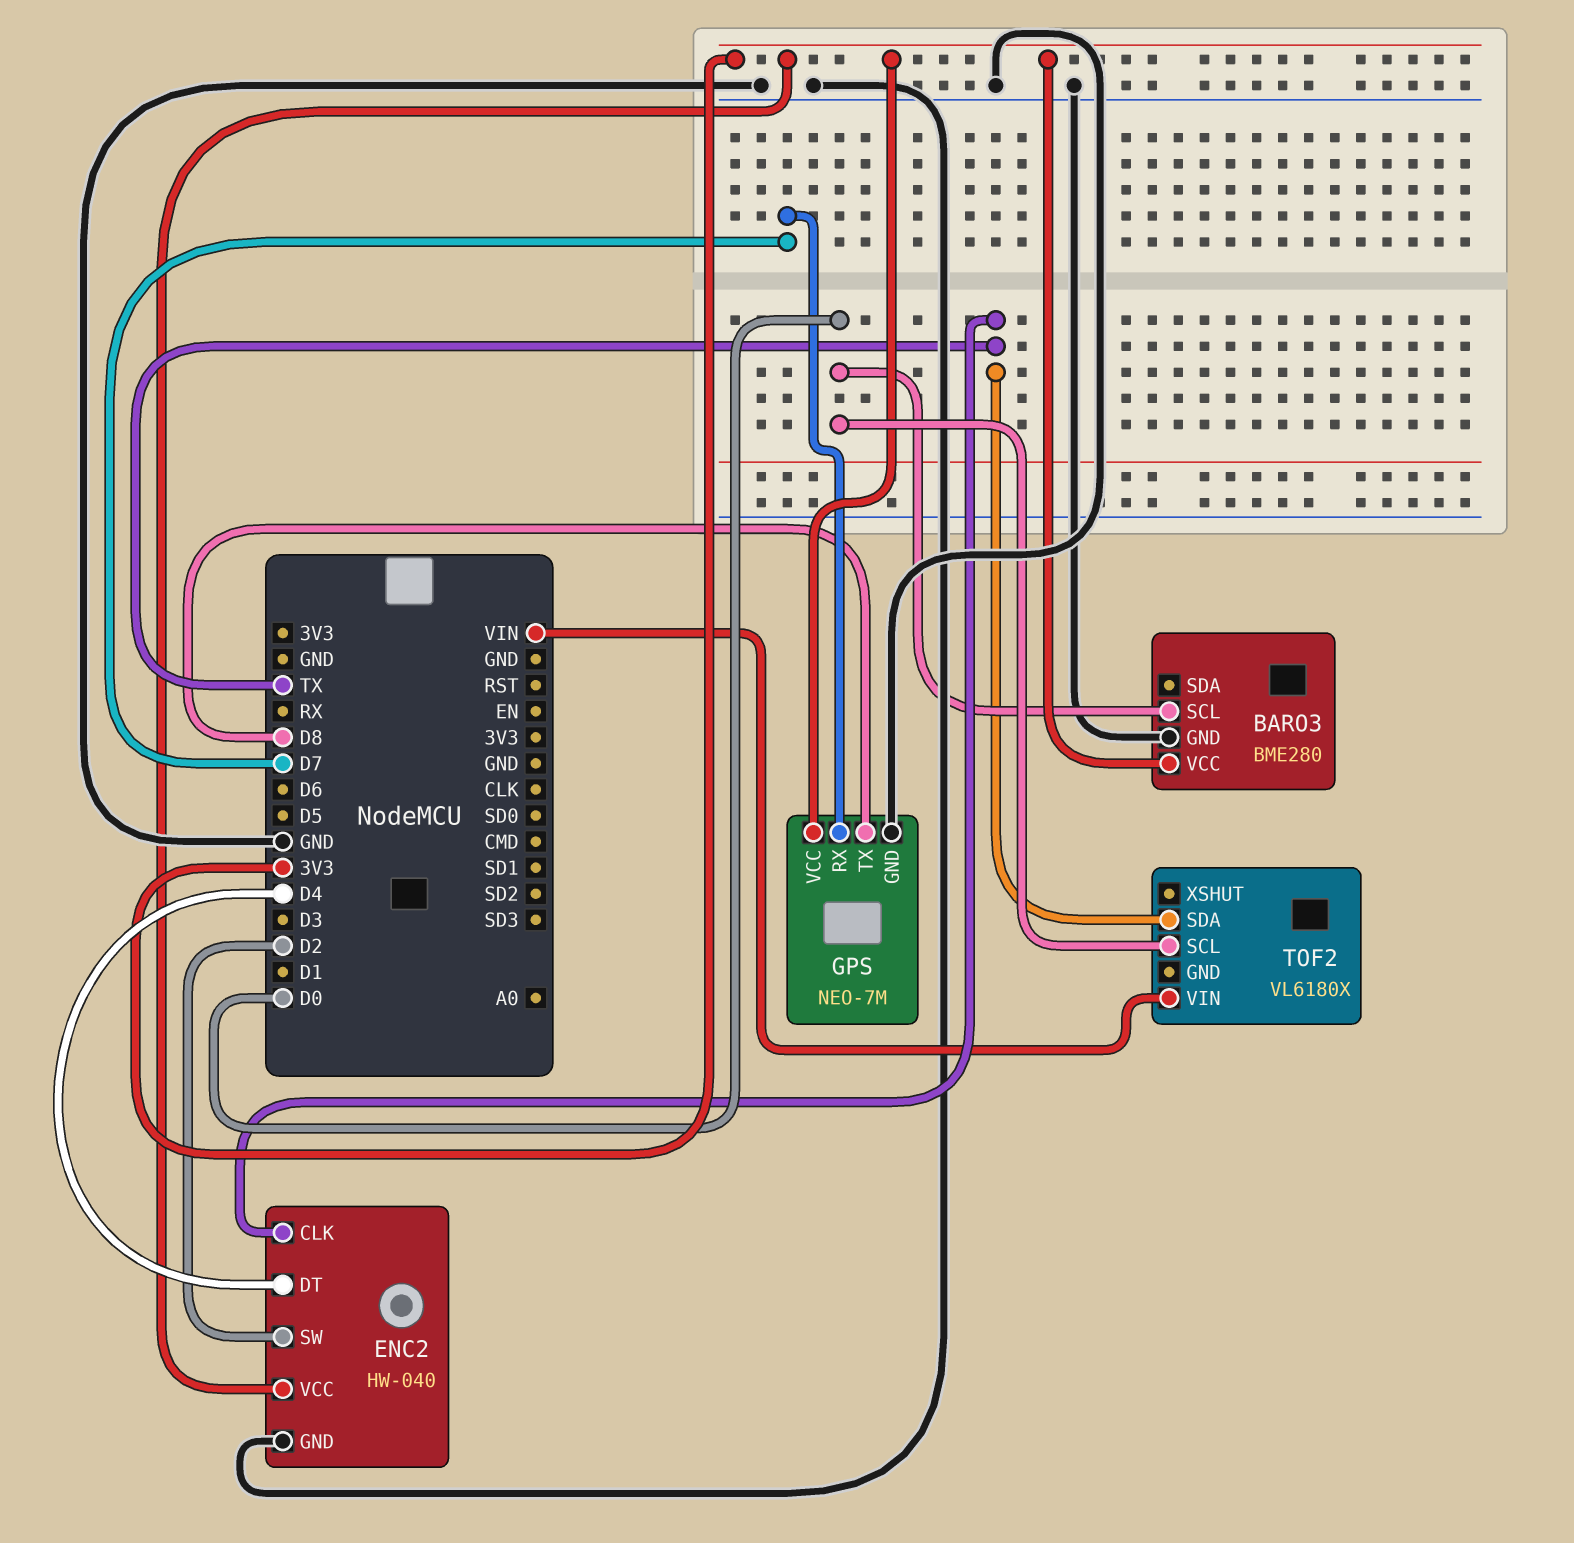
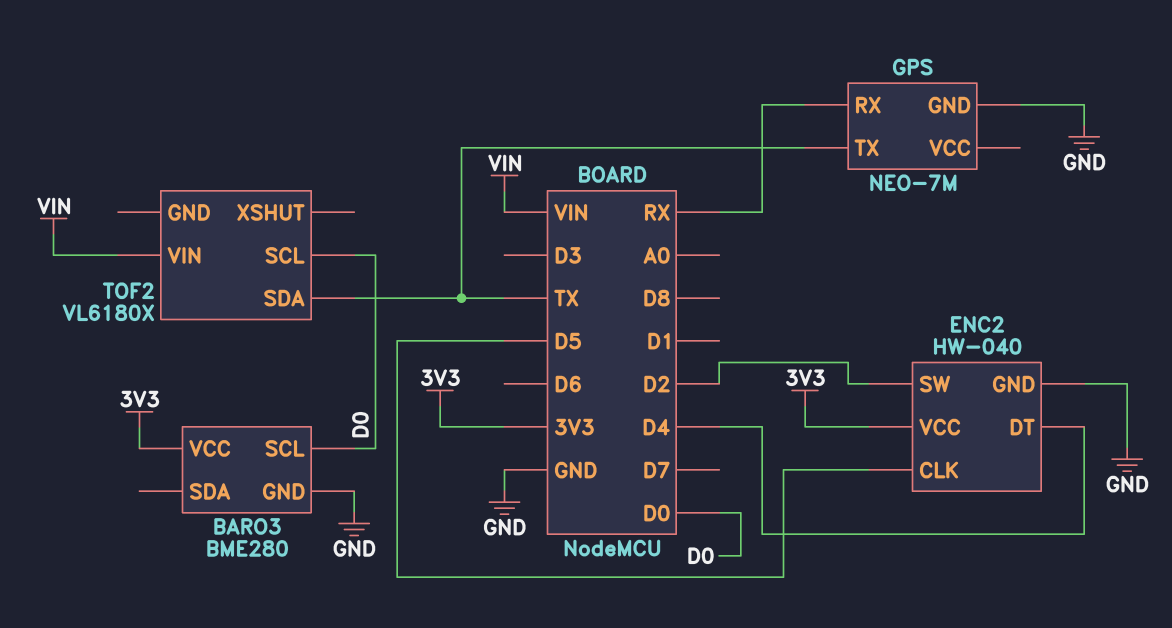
ENC2 pin CLK: TX -> D5
GPS pin RX: D7 -> RX
GPS pin TX: D8 -> TX
GPS pin VCC: 3V3 -> none

